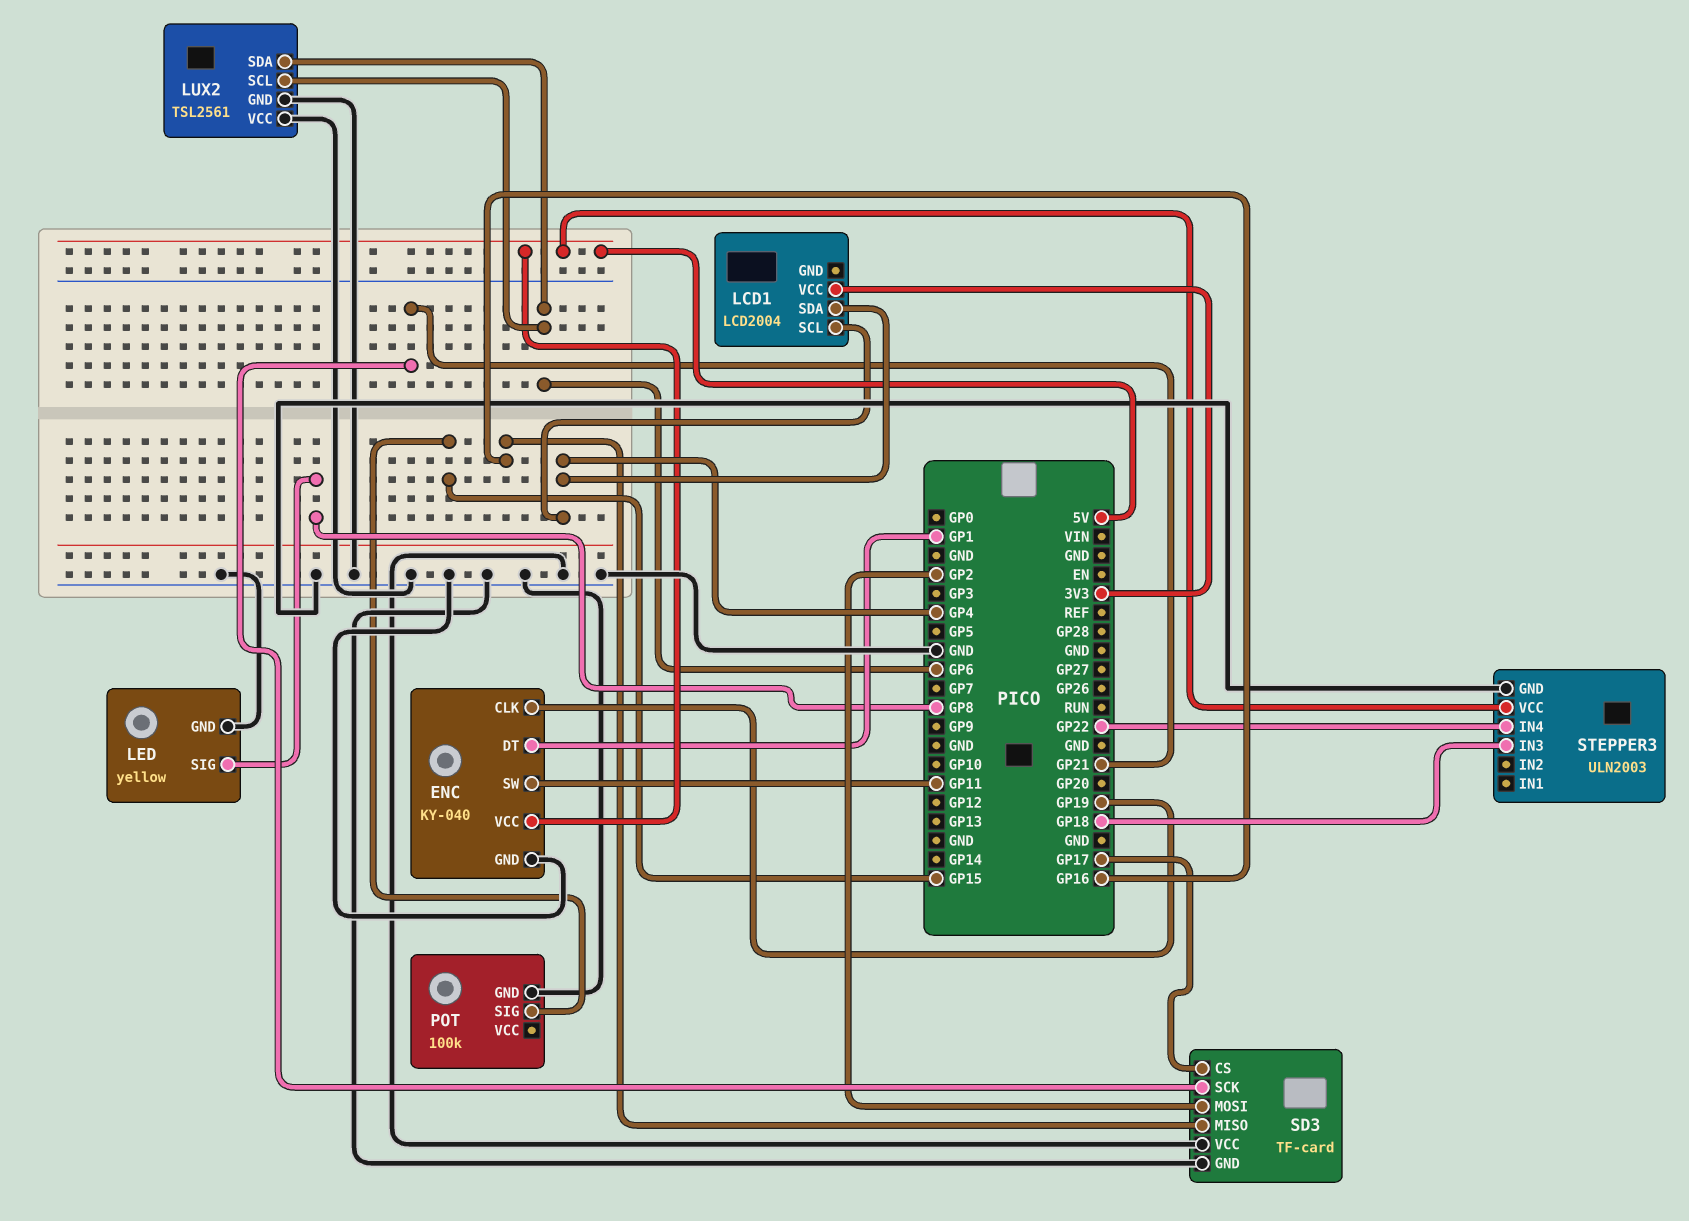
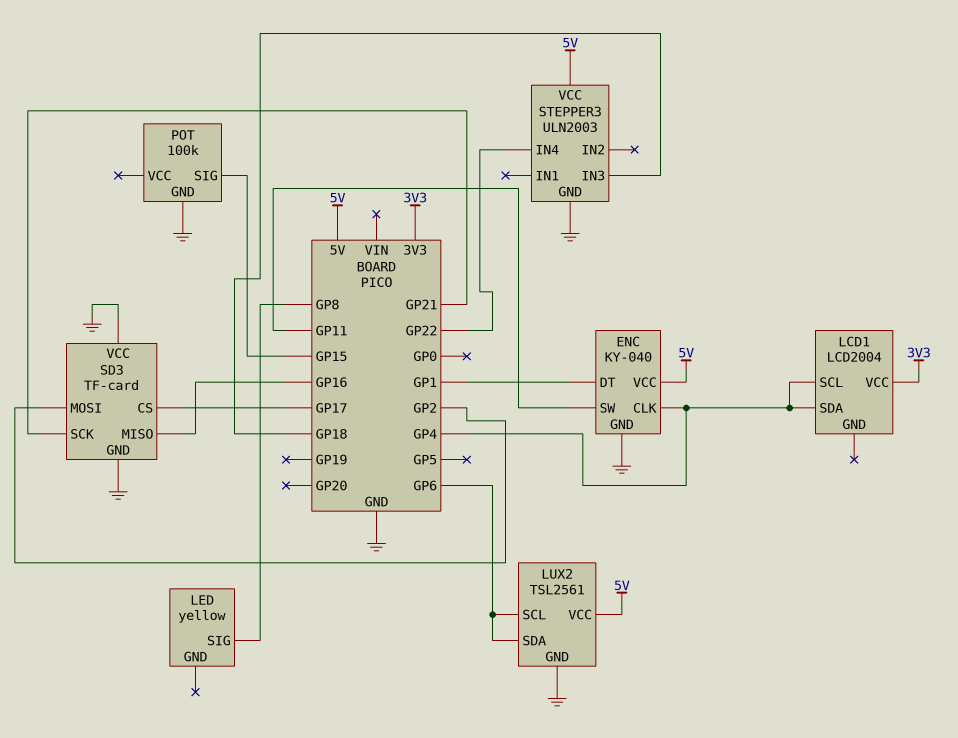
ENC pin CLK: GP19 -> GP4
LED pin GND: GND -> none
LUX2 pin VCC: GND -> 5V

